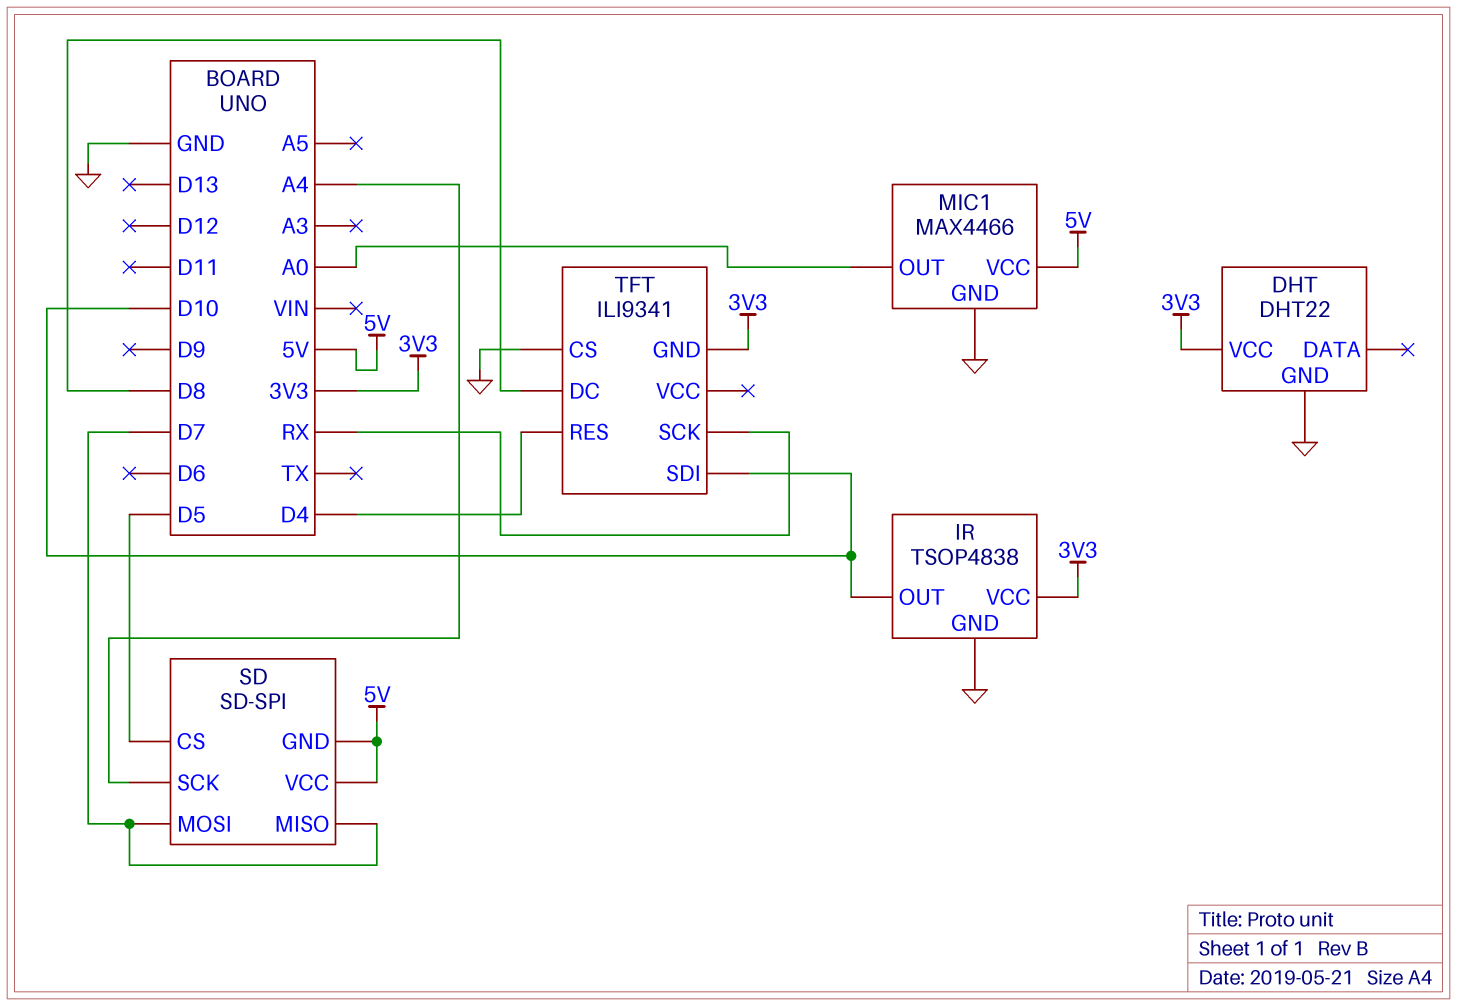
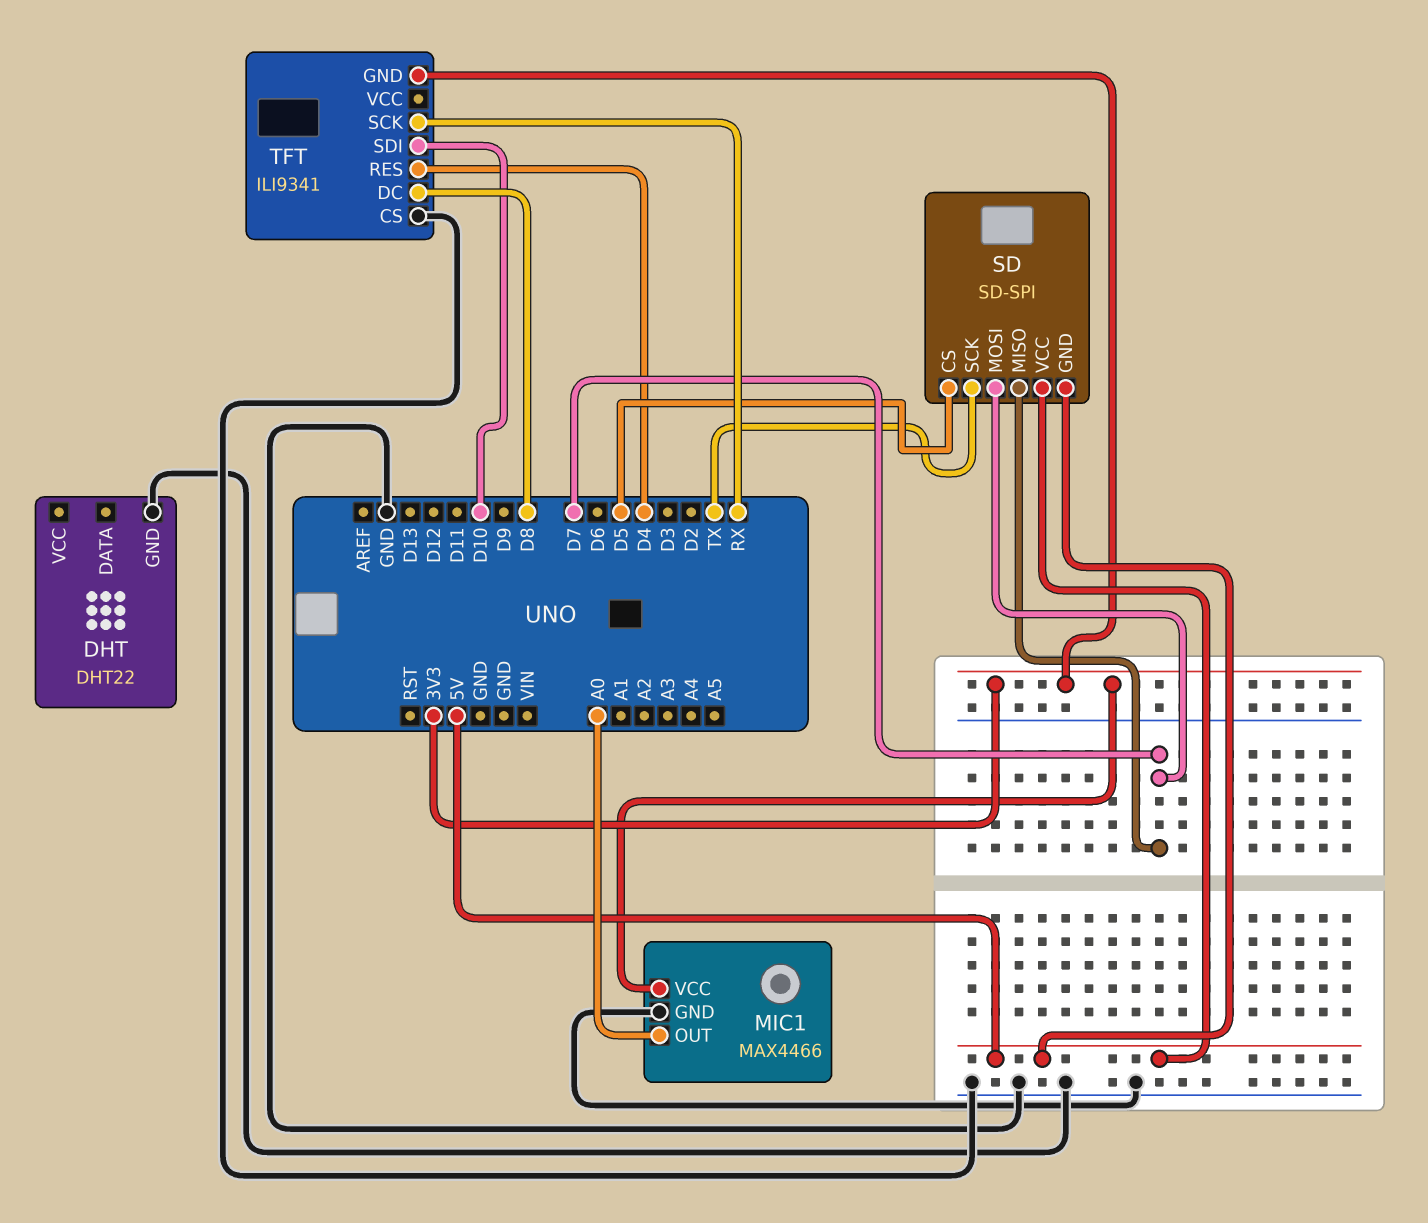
DHT pin VCC: 3V3 -> none
IR: TSOP4838 -> none
IR pin GND: GND -> none
IR pin OUT: D10 -> none
IR pin VCC: 3V3 -> none
MIC1 pin VCC: 5V -> 3V3
SD pin SCK: A4 -> TX

